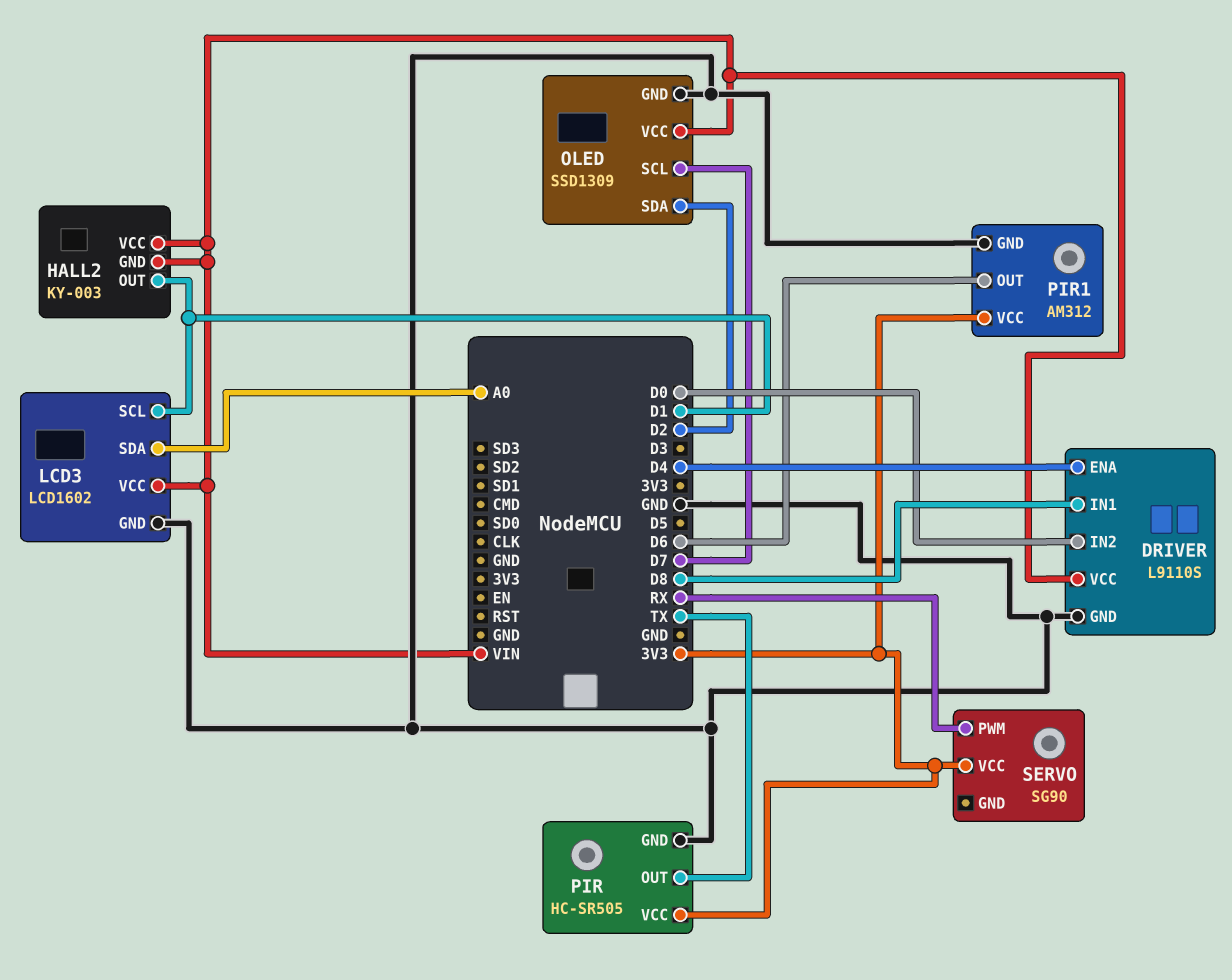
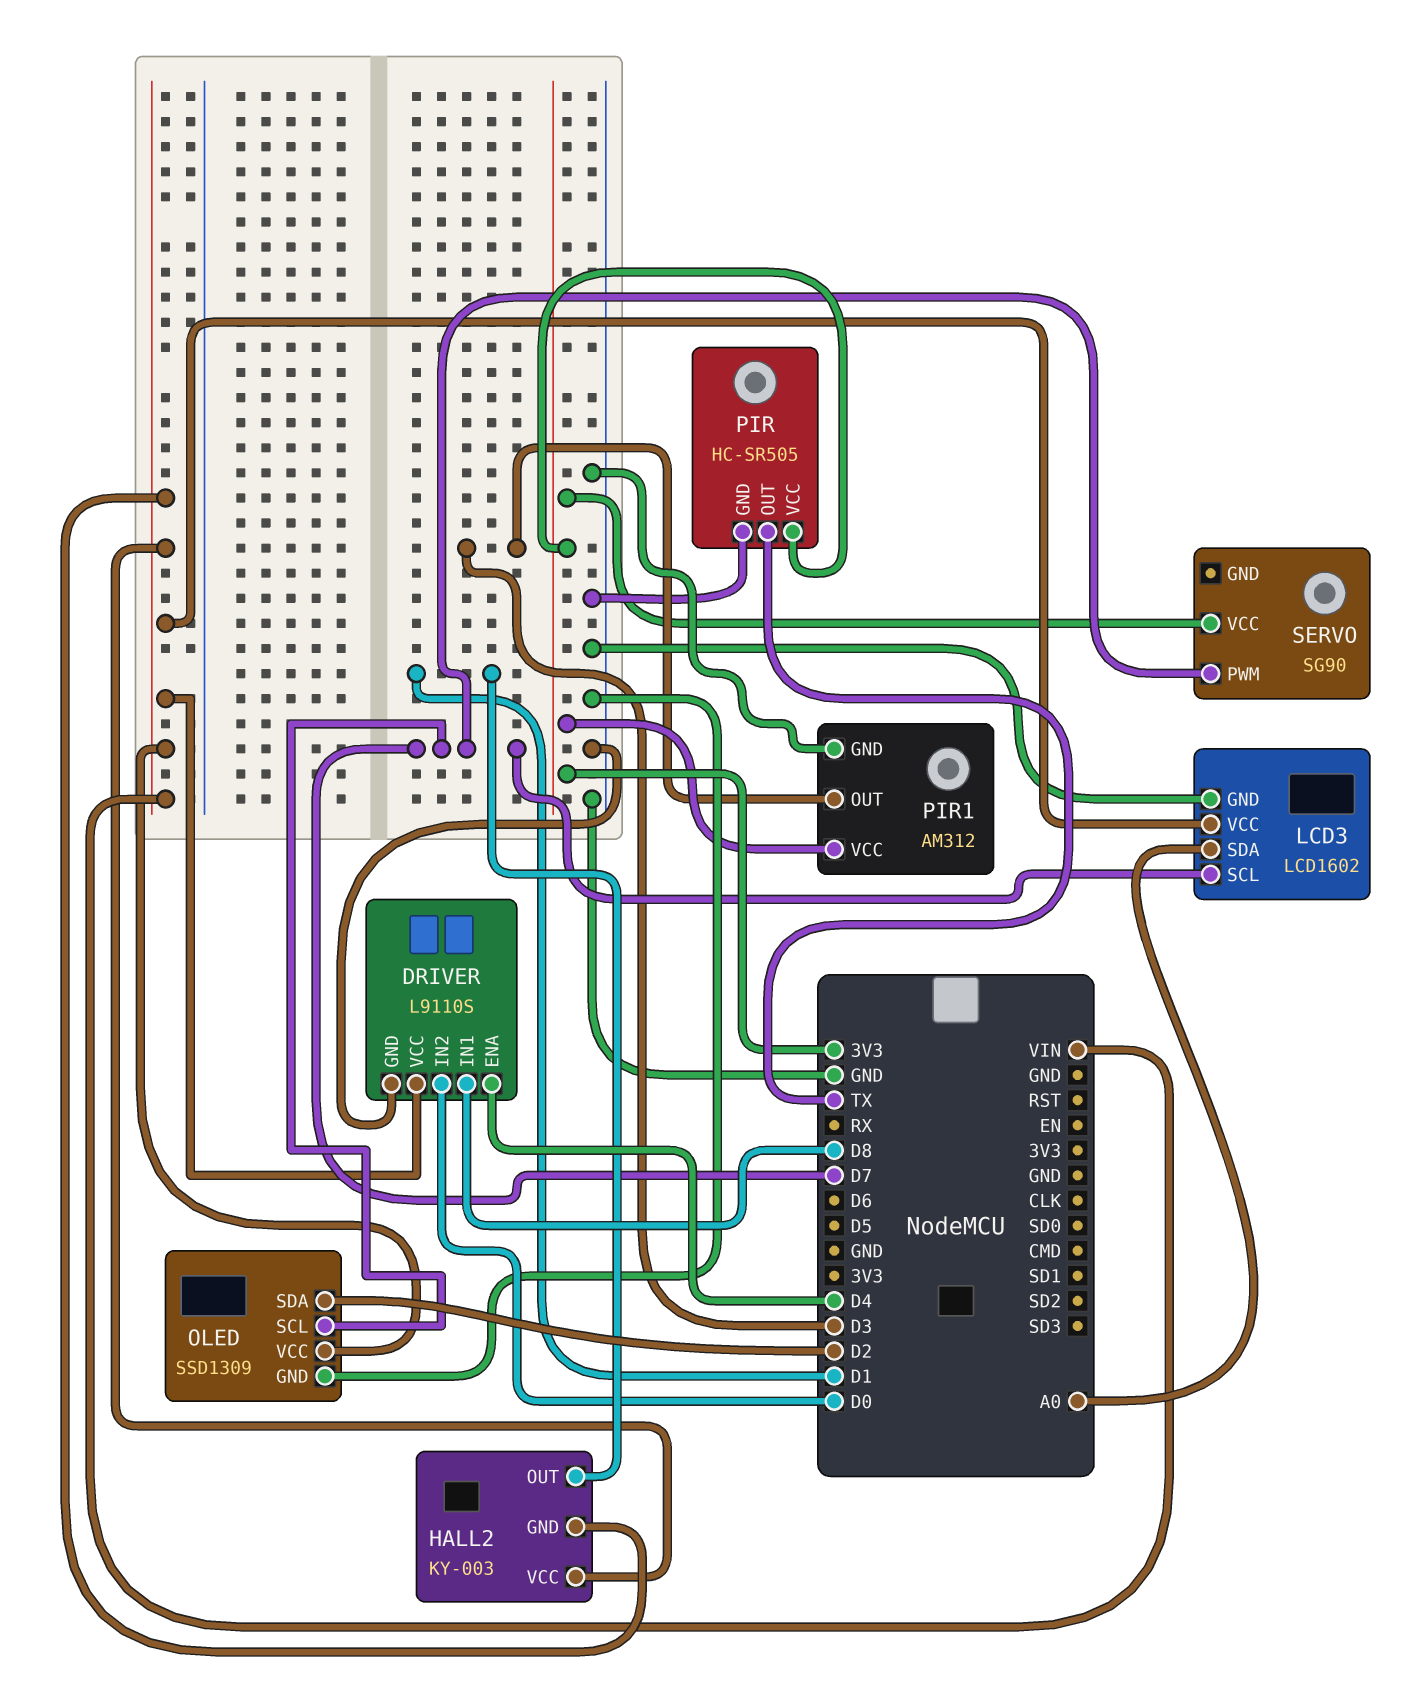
LCD3 pin SCL: D1 -> D7
PIR1 pin OUT: D6 -> D3
SERVO pin PWM: RX -> D7

